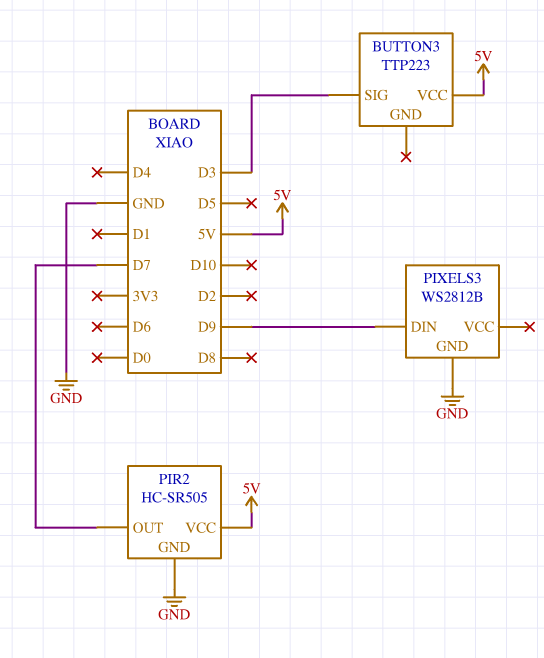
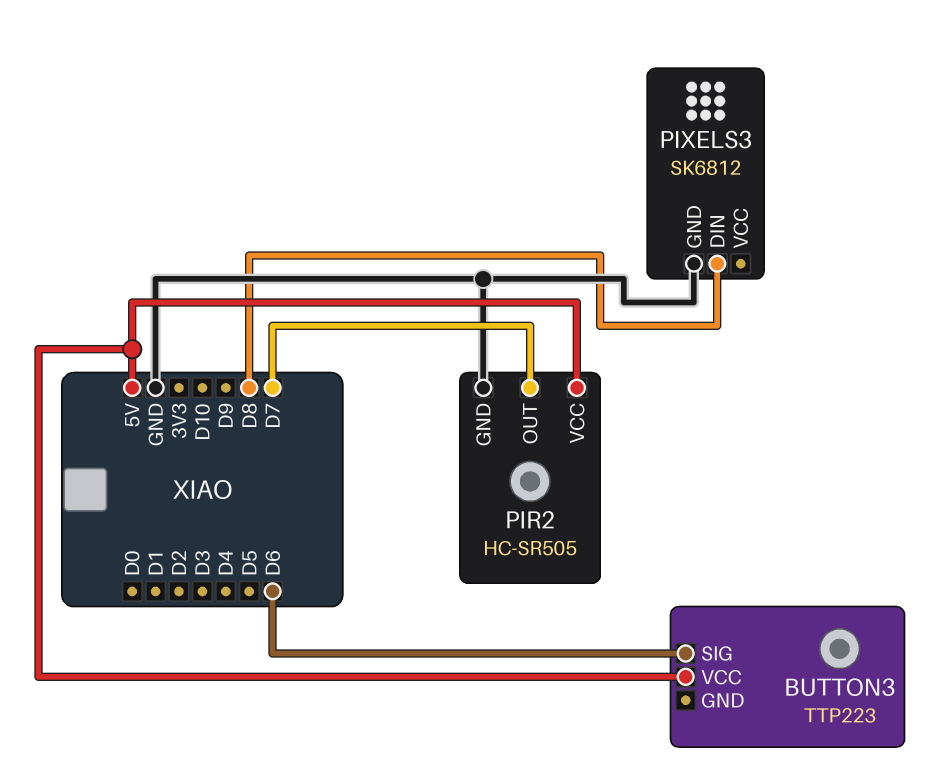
BUTTON3 pin SIG: D3 -> D6
PIXELS3: WS2812B -> SK6812
PIXELS3 pin DIN: D9 -> D8

